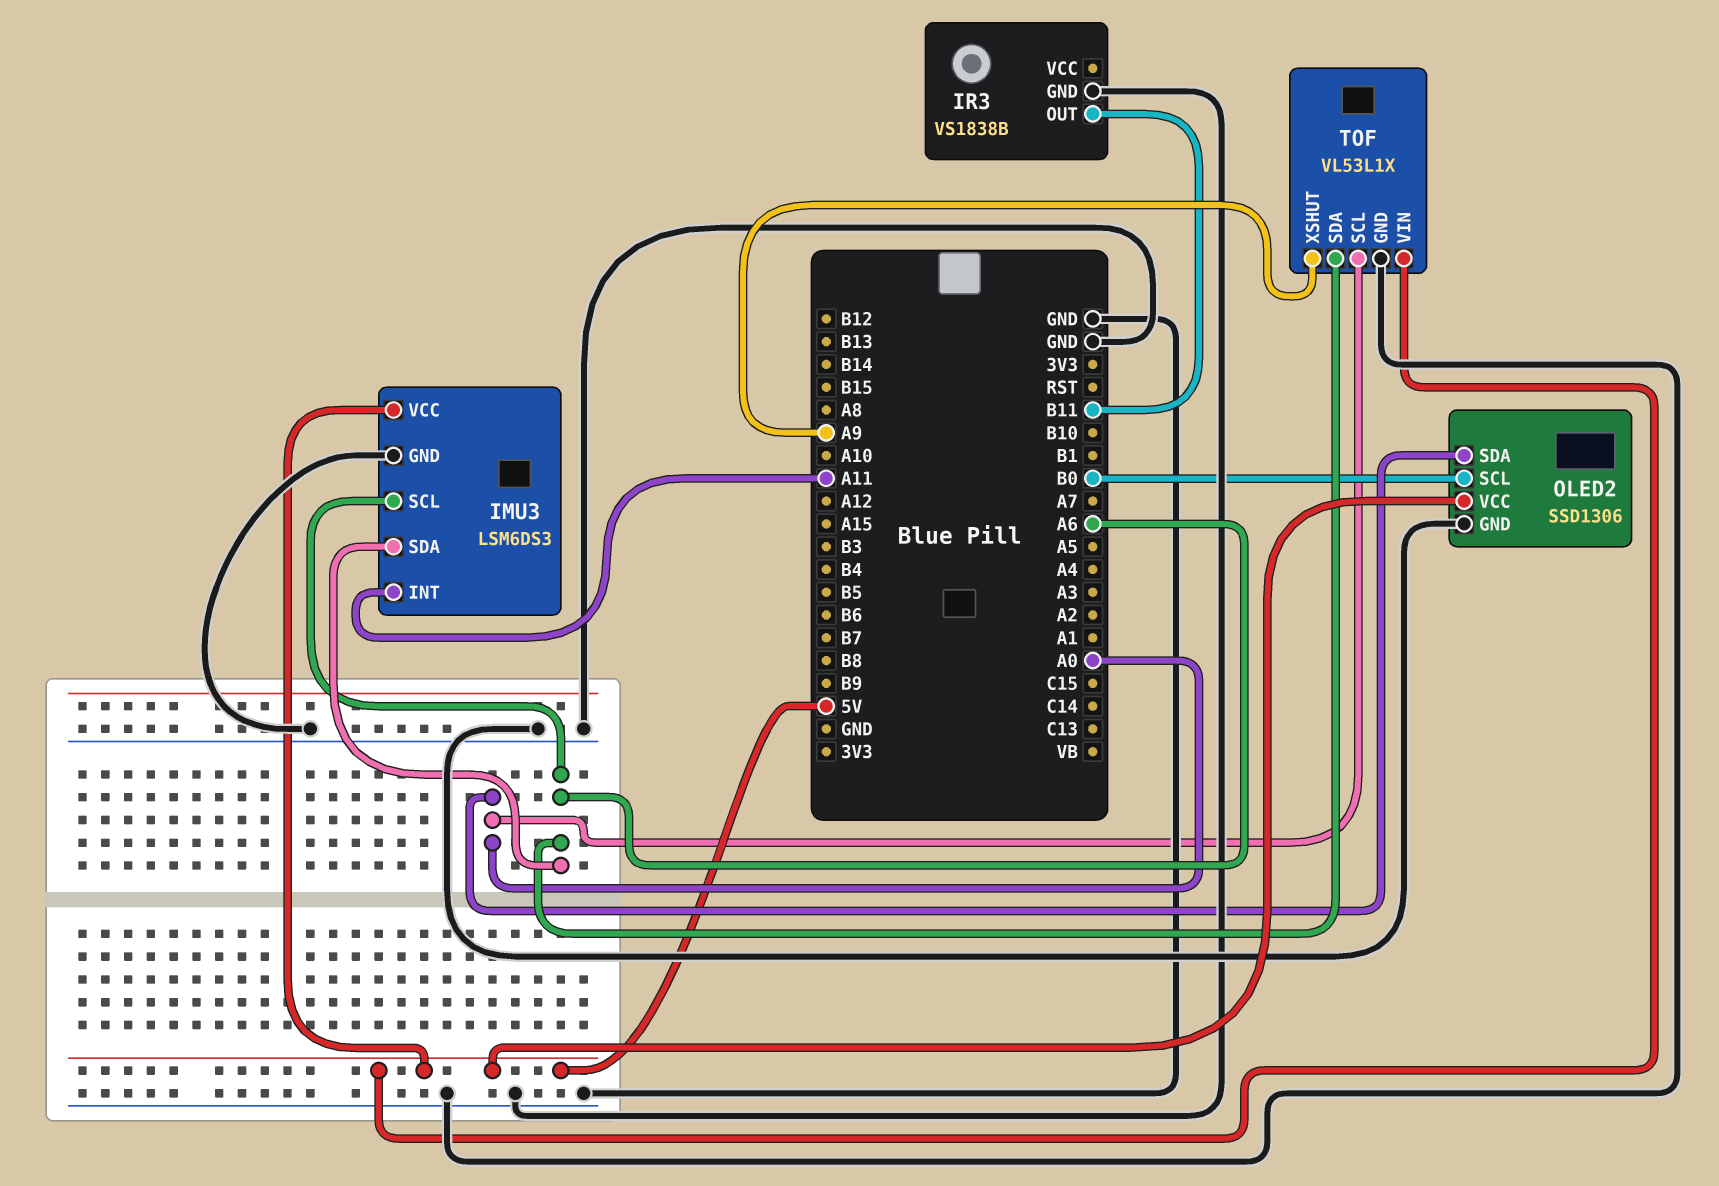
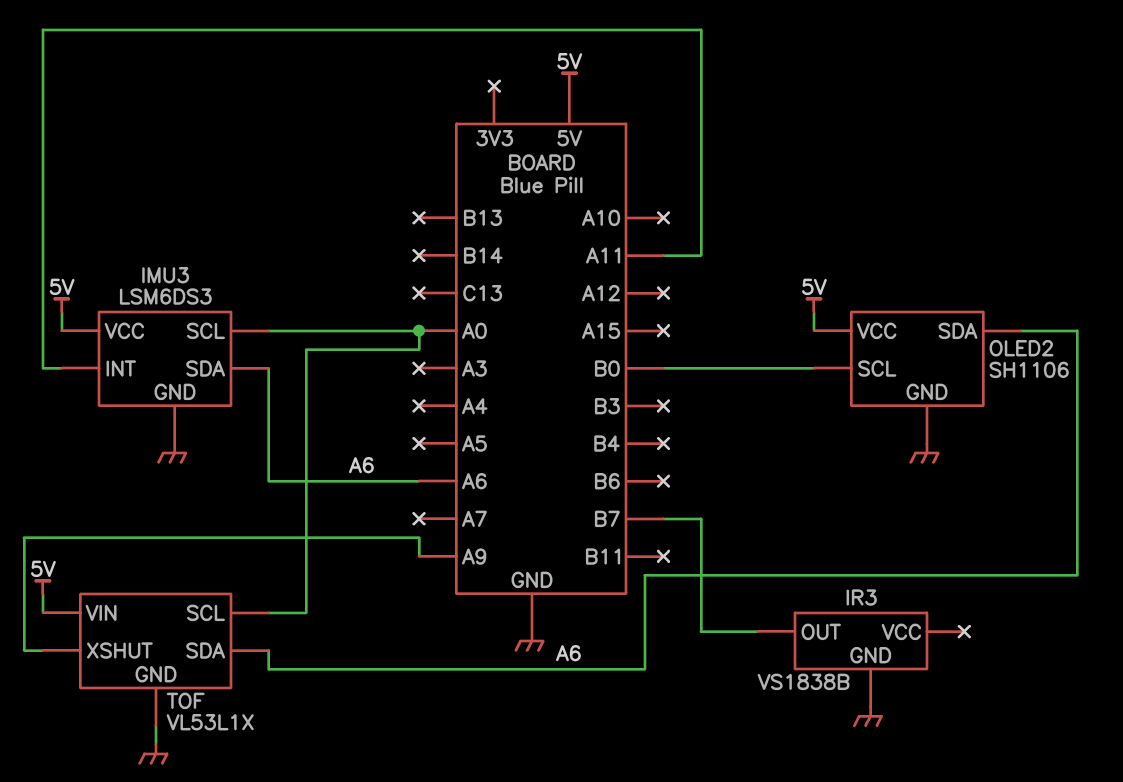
IMU3 pin SCL: A6 -> A0
IR3 pin OUT: B11 -> B7
OLED2: SSD1306 -> SH1106
OLED2 pin SDA: A0 -> A6

